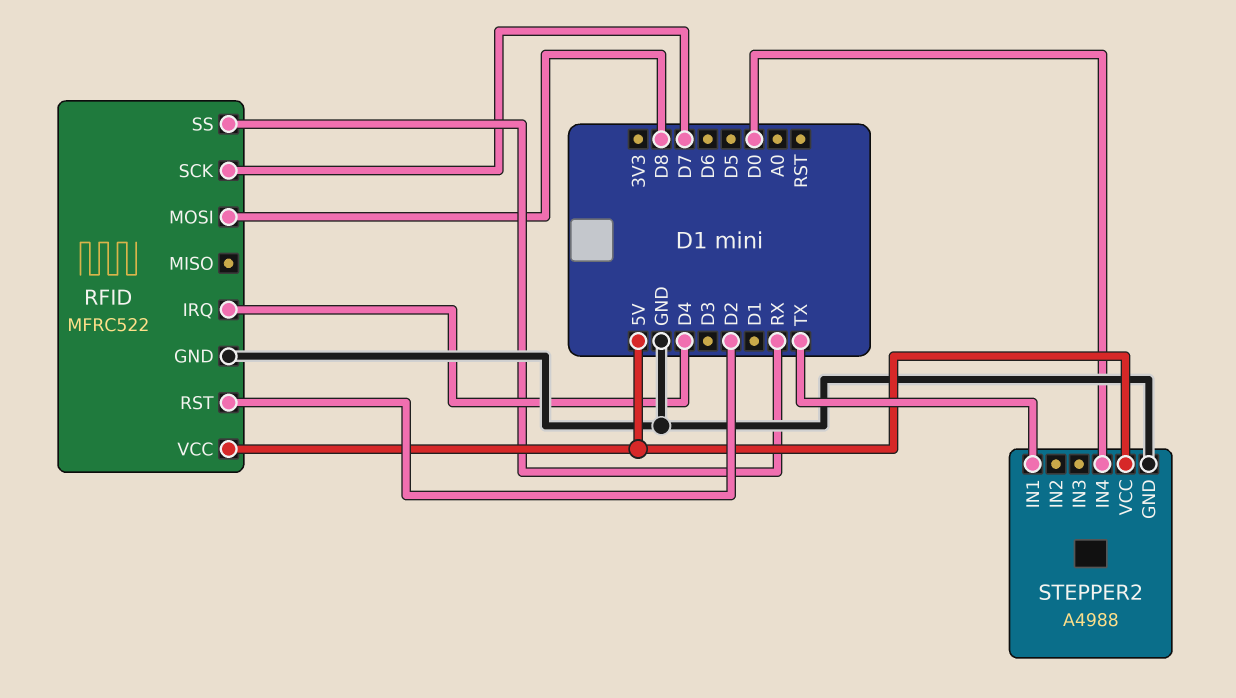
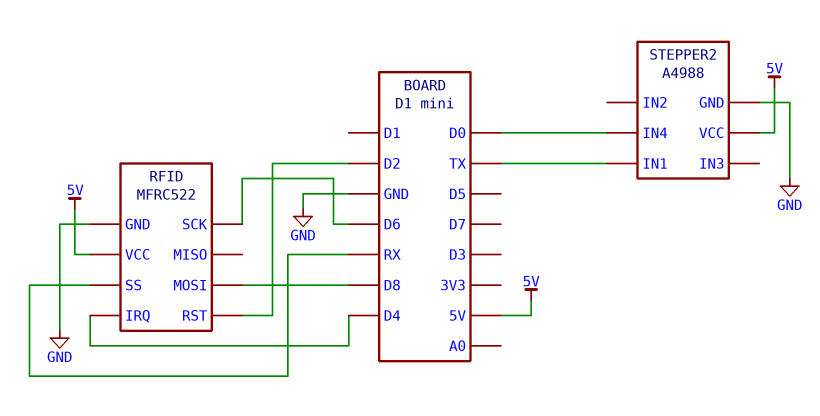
RFID pin SCK: D7 -> D6

